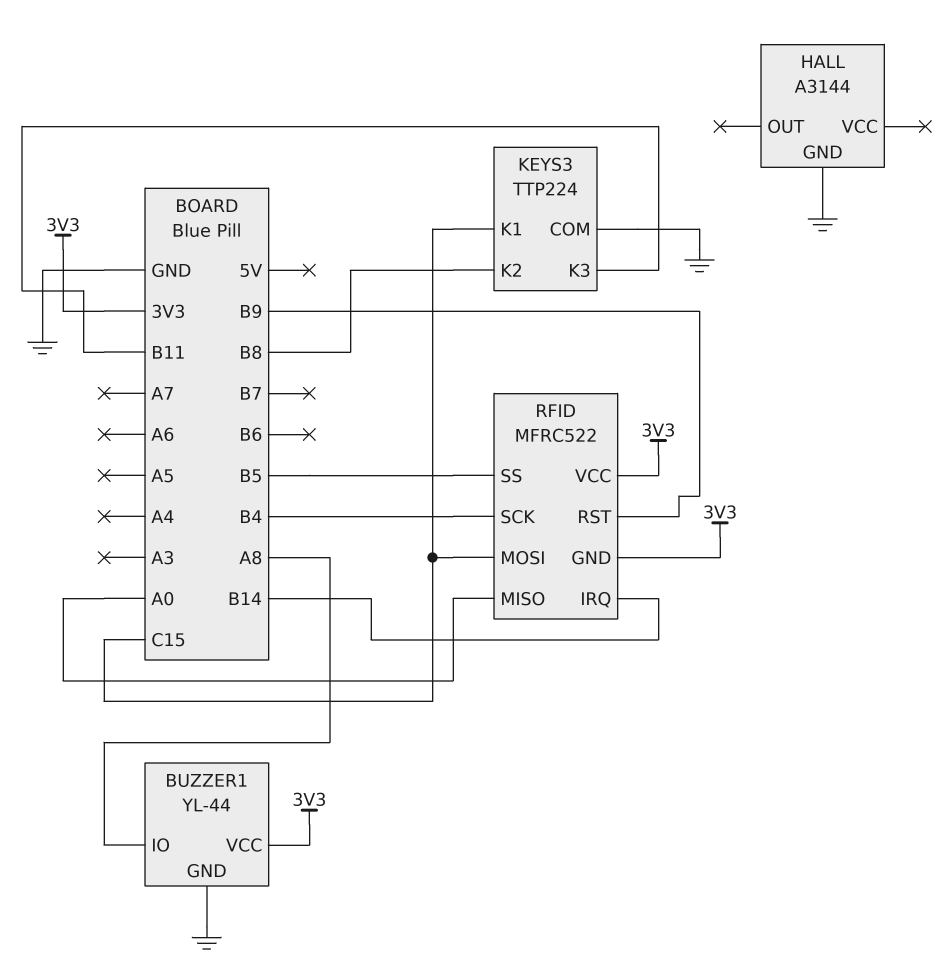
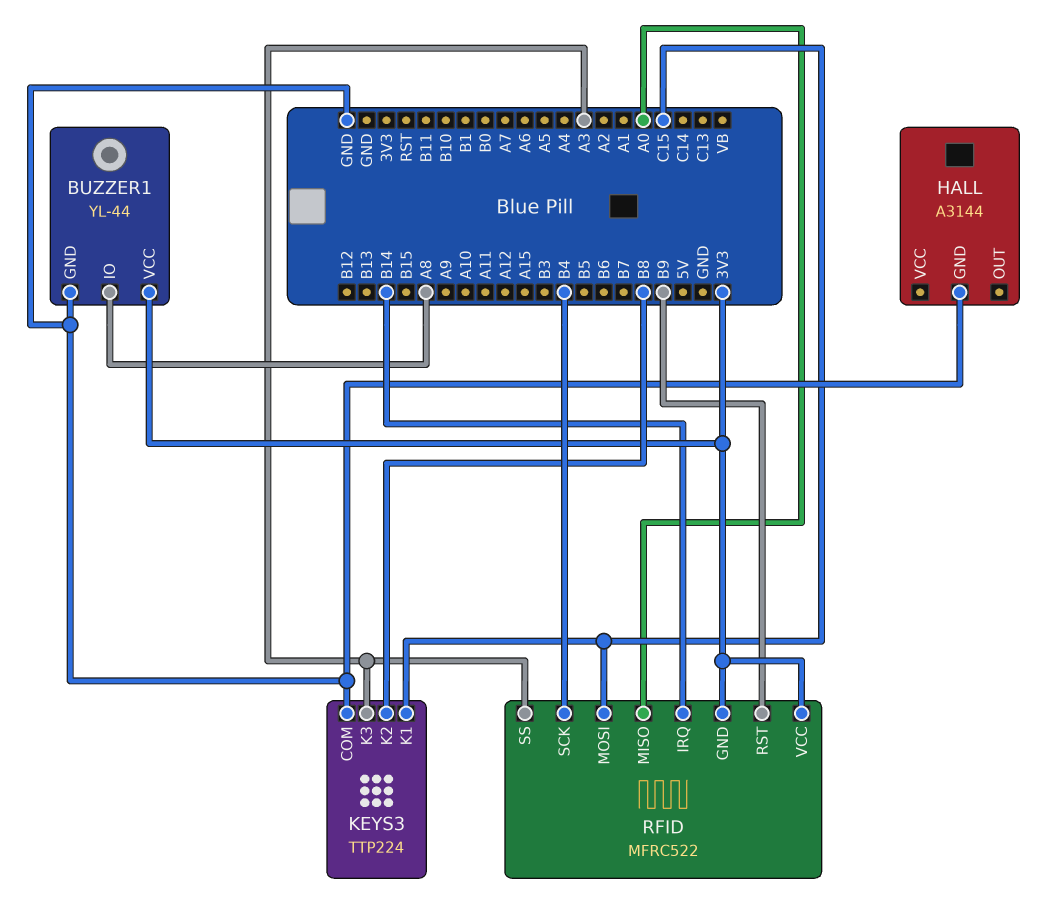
KEYS3 pin K3: B11 -> A3
RFID pin SS: B5 -> A3

